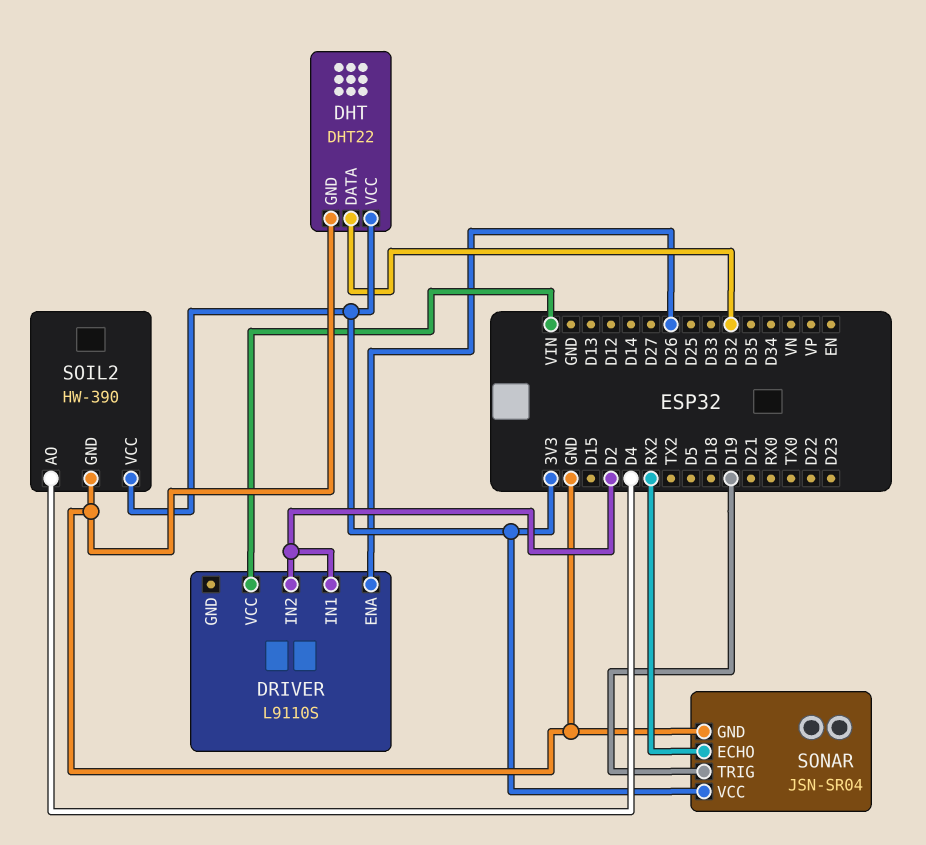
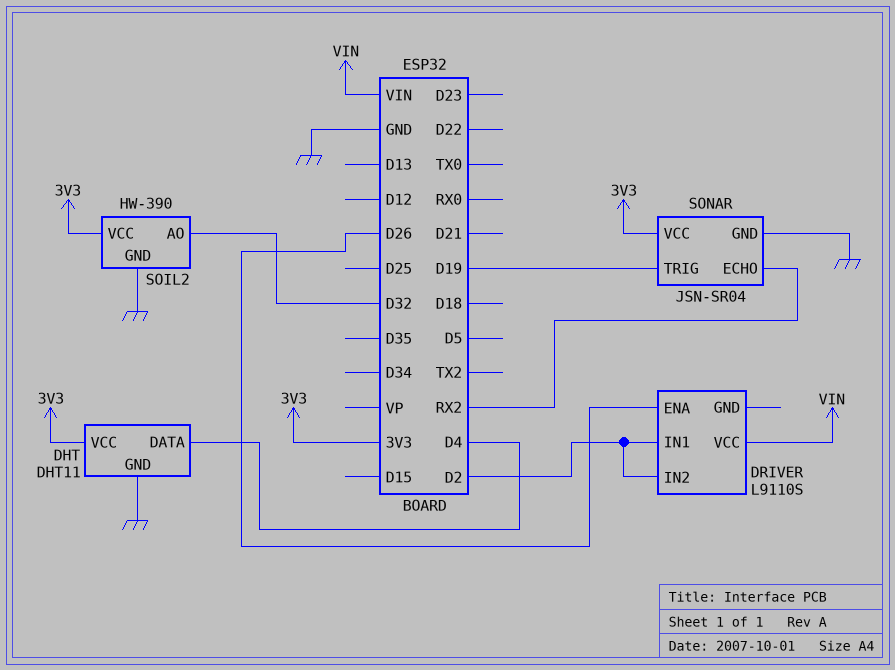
DHT: DHT22 -> DHT11
DHT pin DATA: D32 -> D4
SOIL2 pin AO: D4 -> D32

